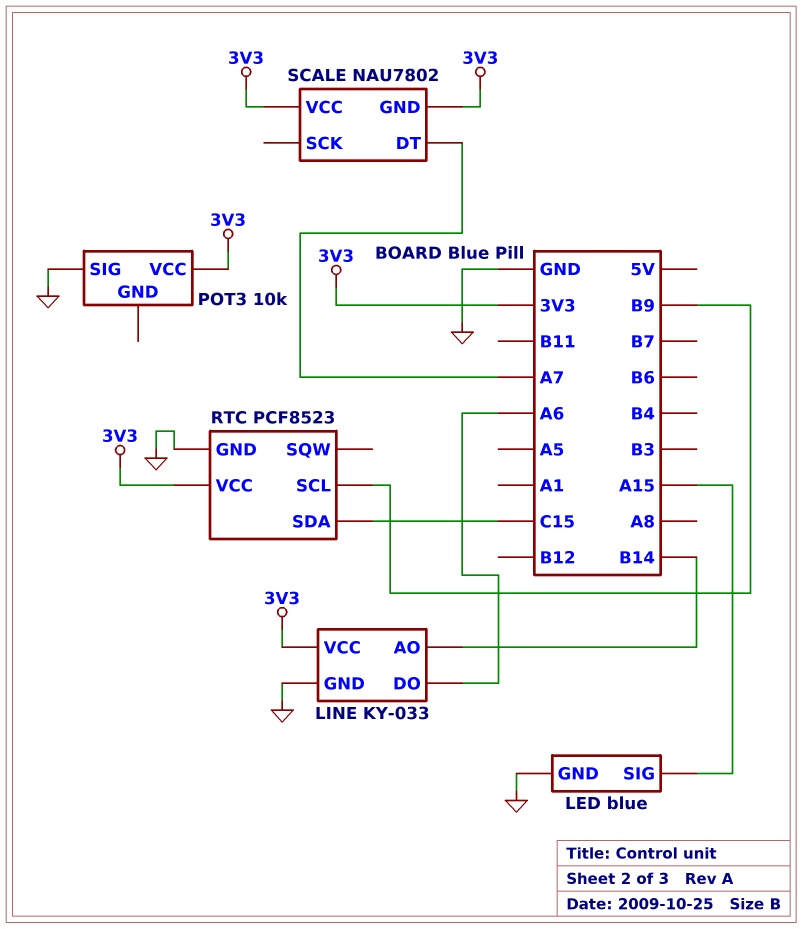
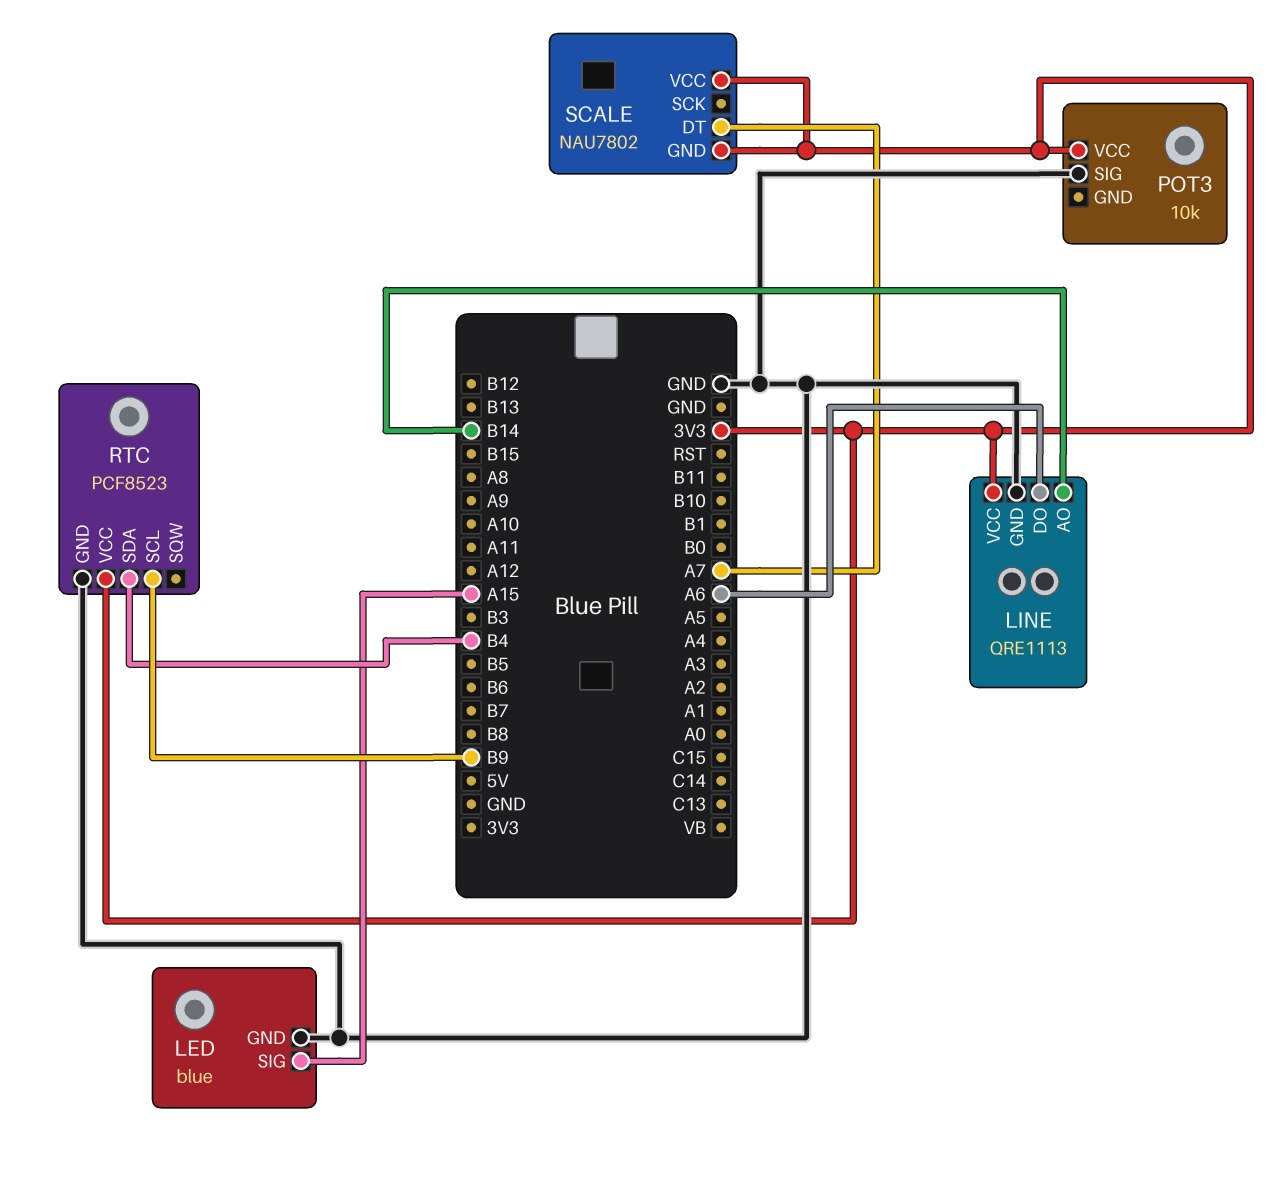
LINE: KY-033 -> QRE1113
RTC pin SDA: C15 -> B4

